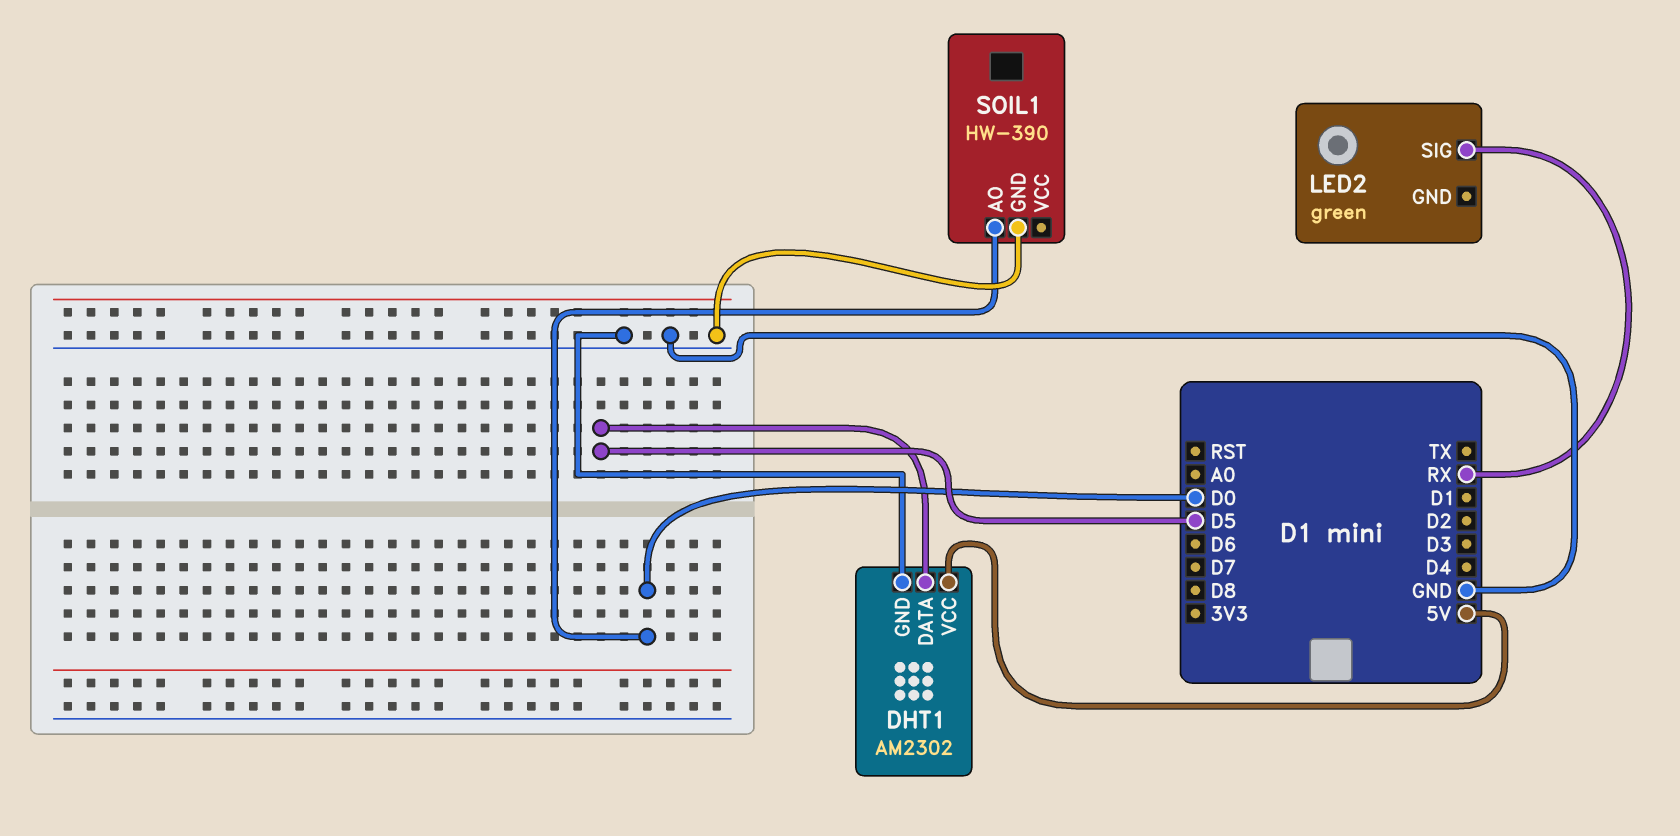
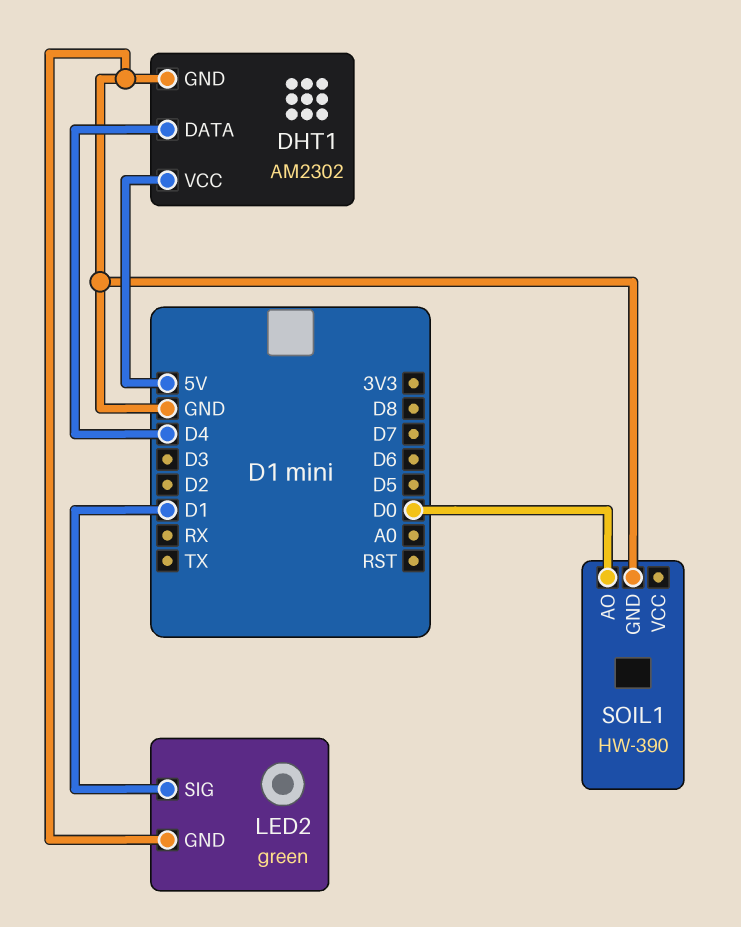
DHT1 pin DATA: D5 -> D4
LED2 pin GND: none -> GND
LED2 pin SIG: RX -> D1

